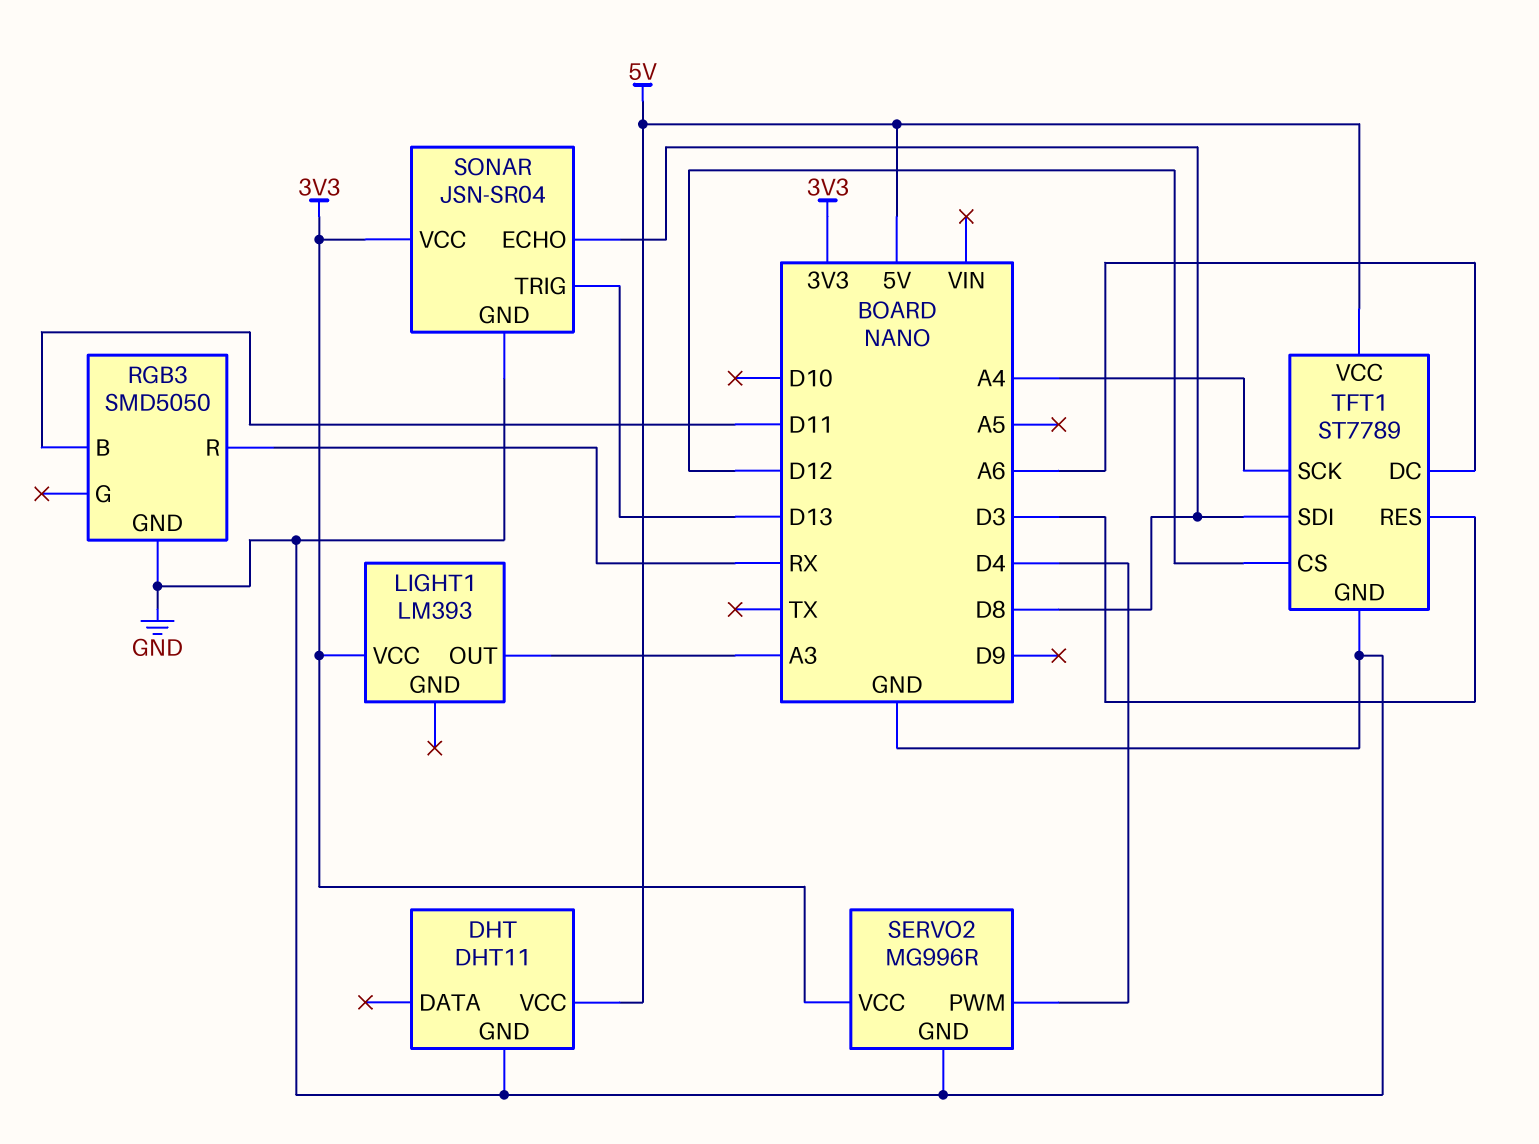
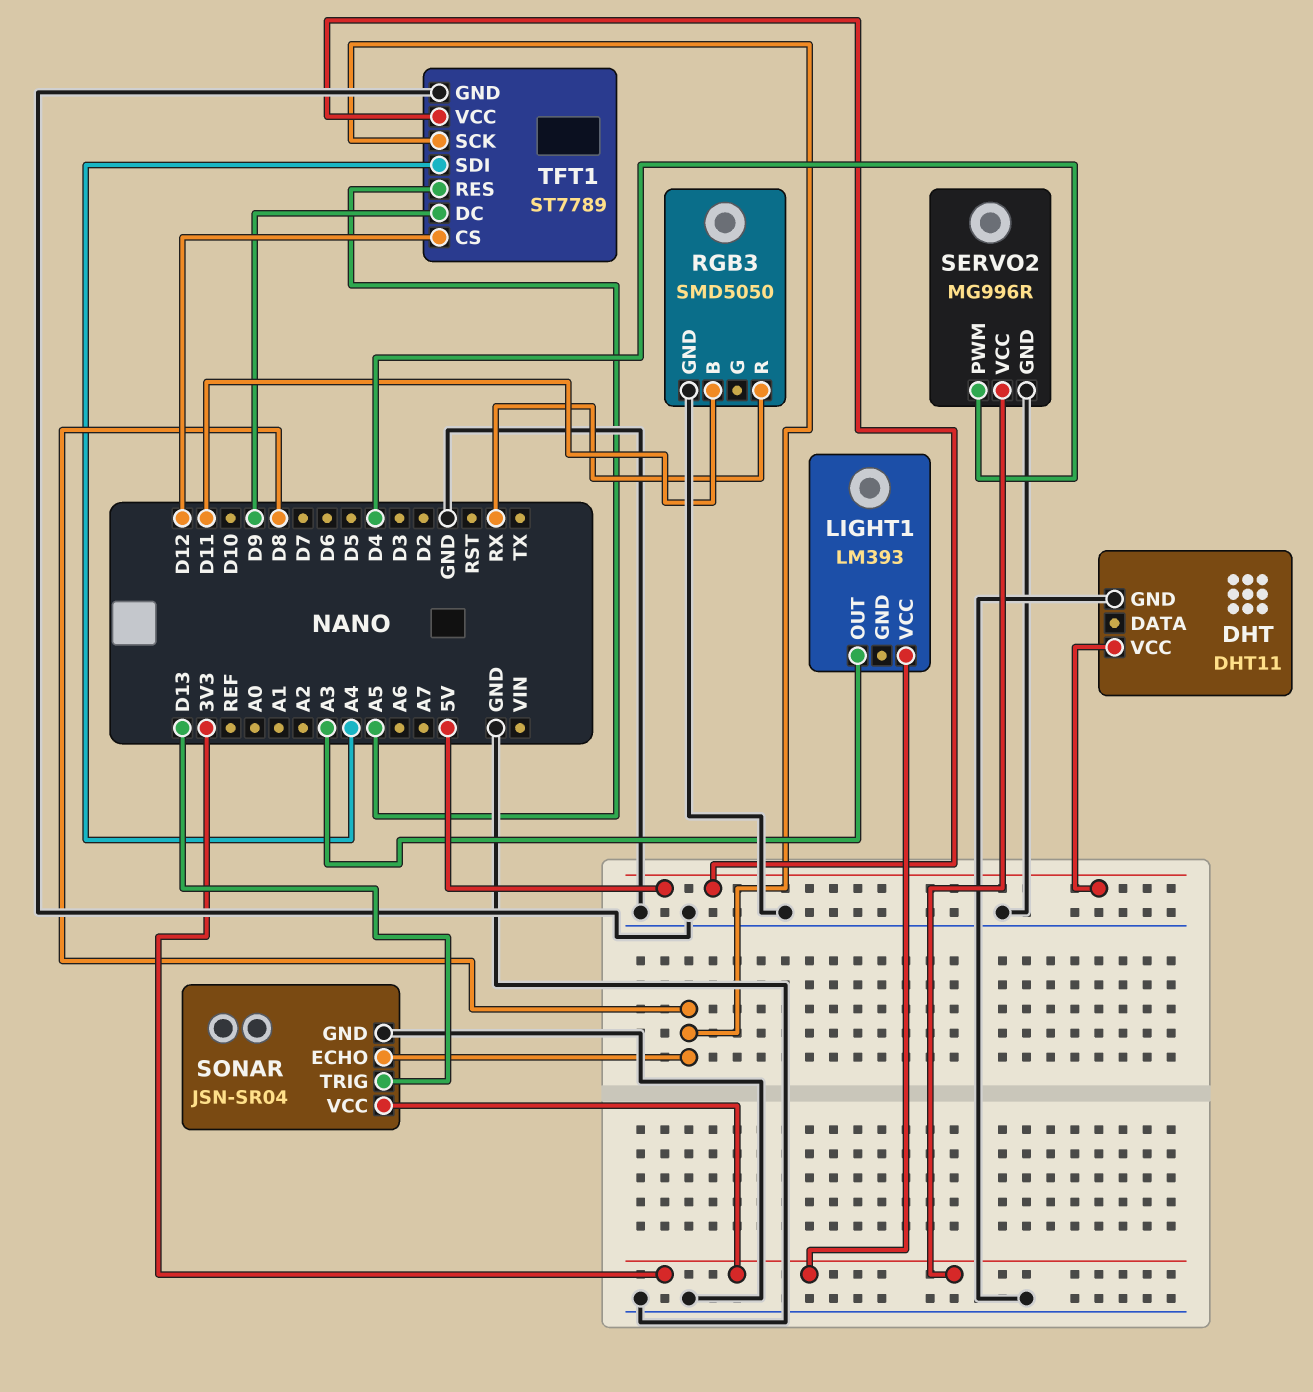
TFT1 pin DC: A6 -> D9
TFT1 pin RES: D3 -> A5
TFT1 pin SCK: A4 -> D8
TFT1 pin SDI: D8 -> A4

